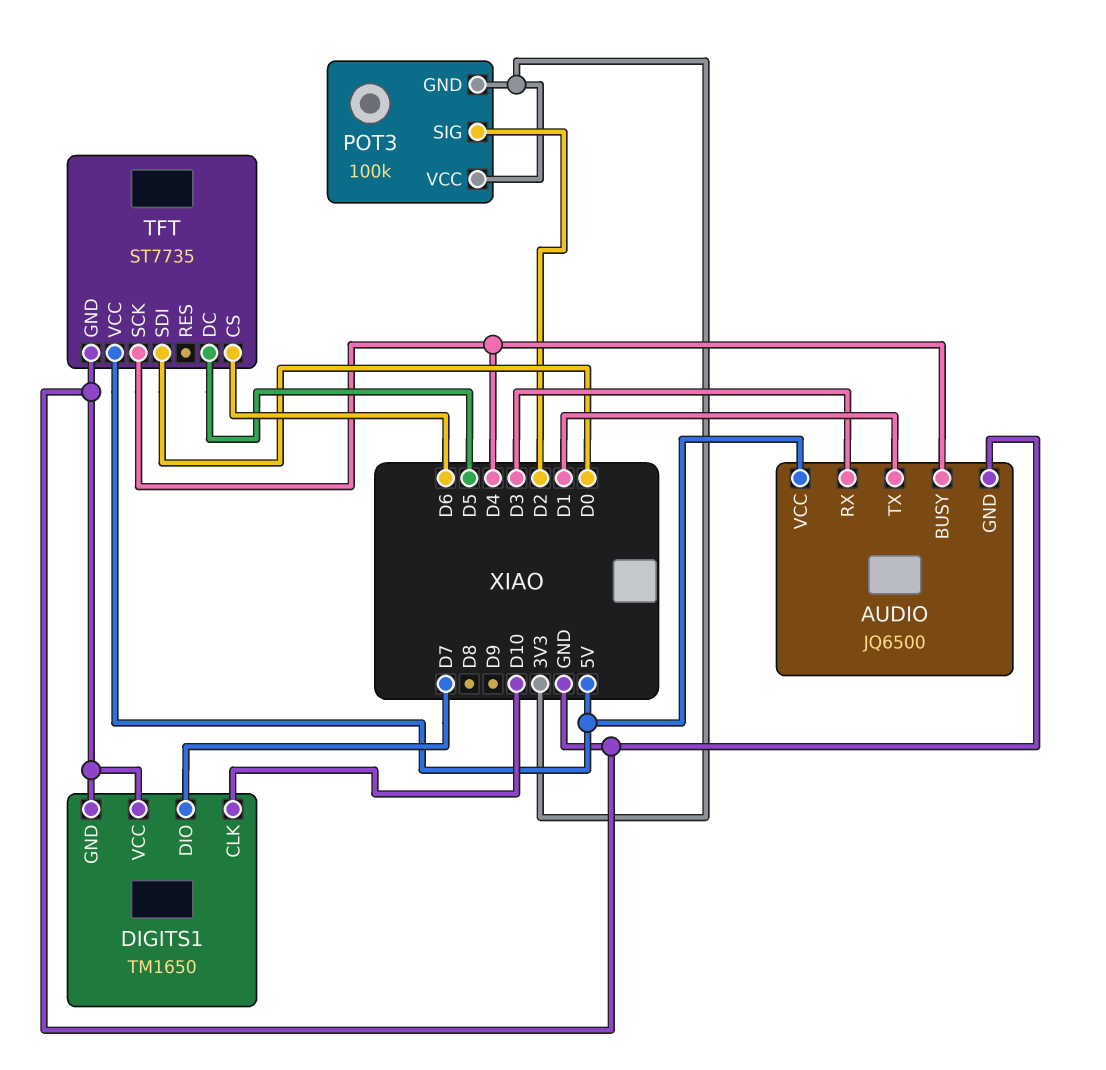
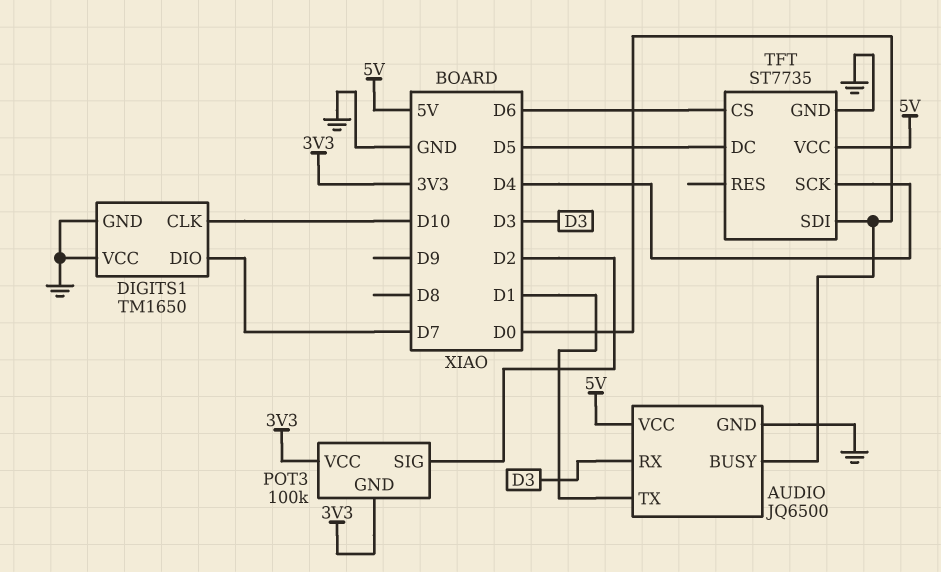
AUDIO pin BUSY: D4 -> D0

